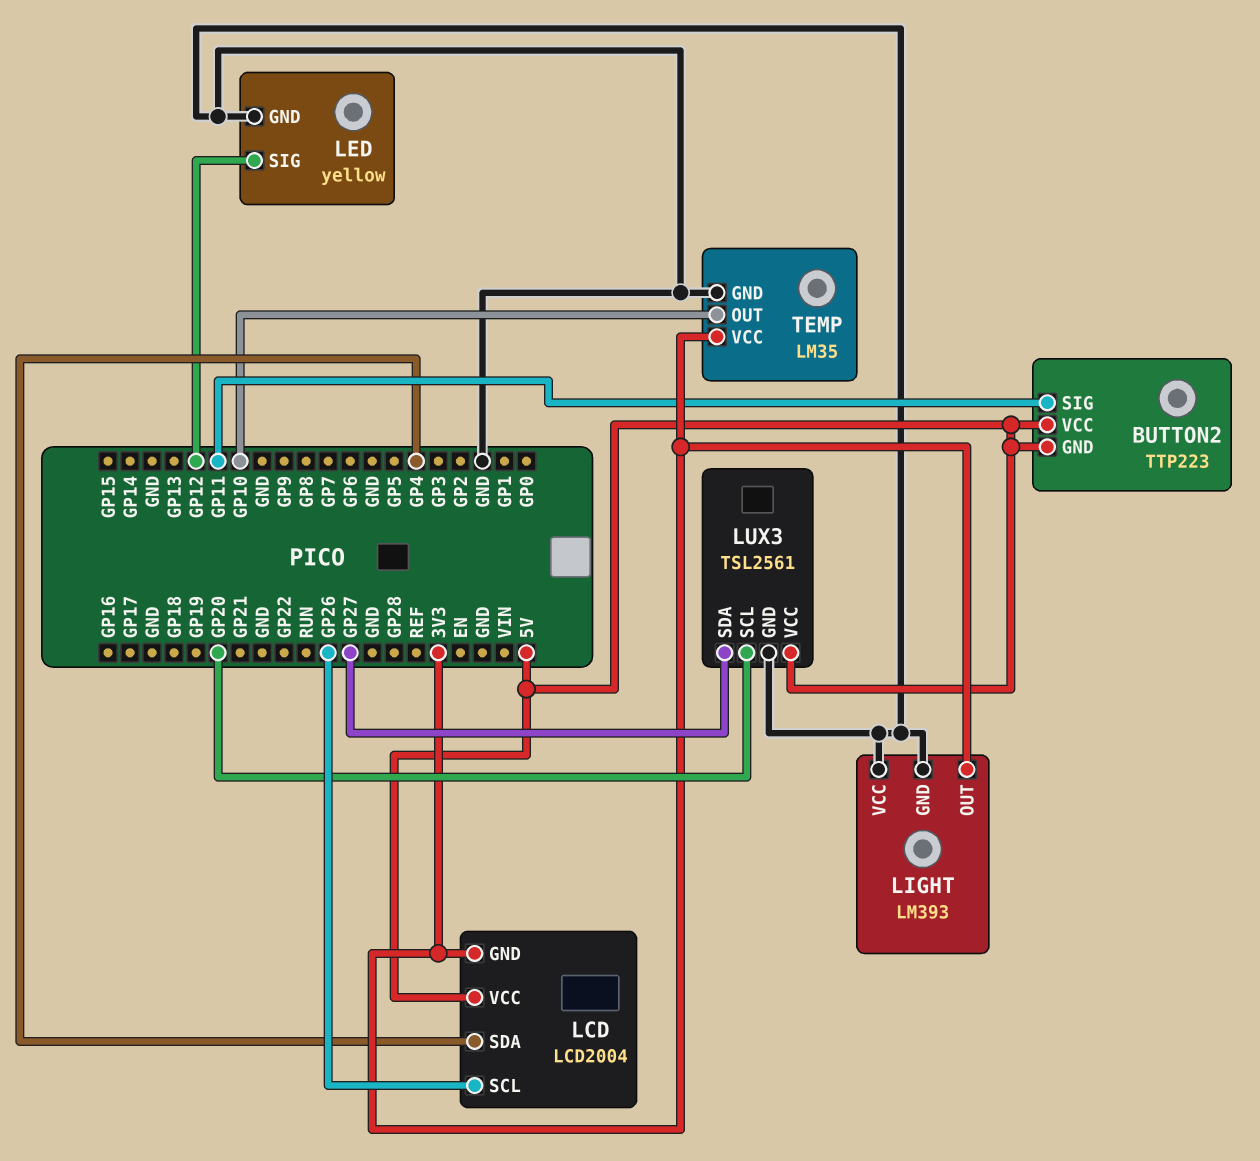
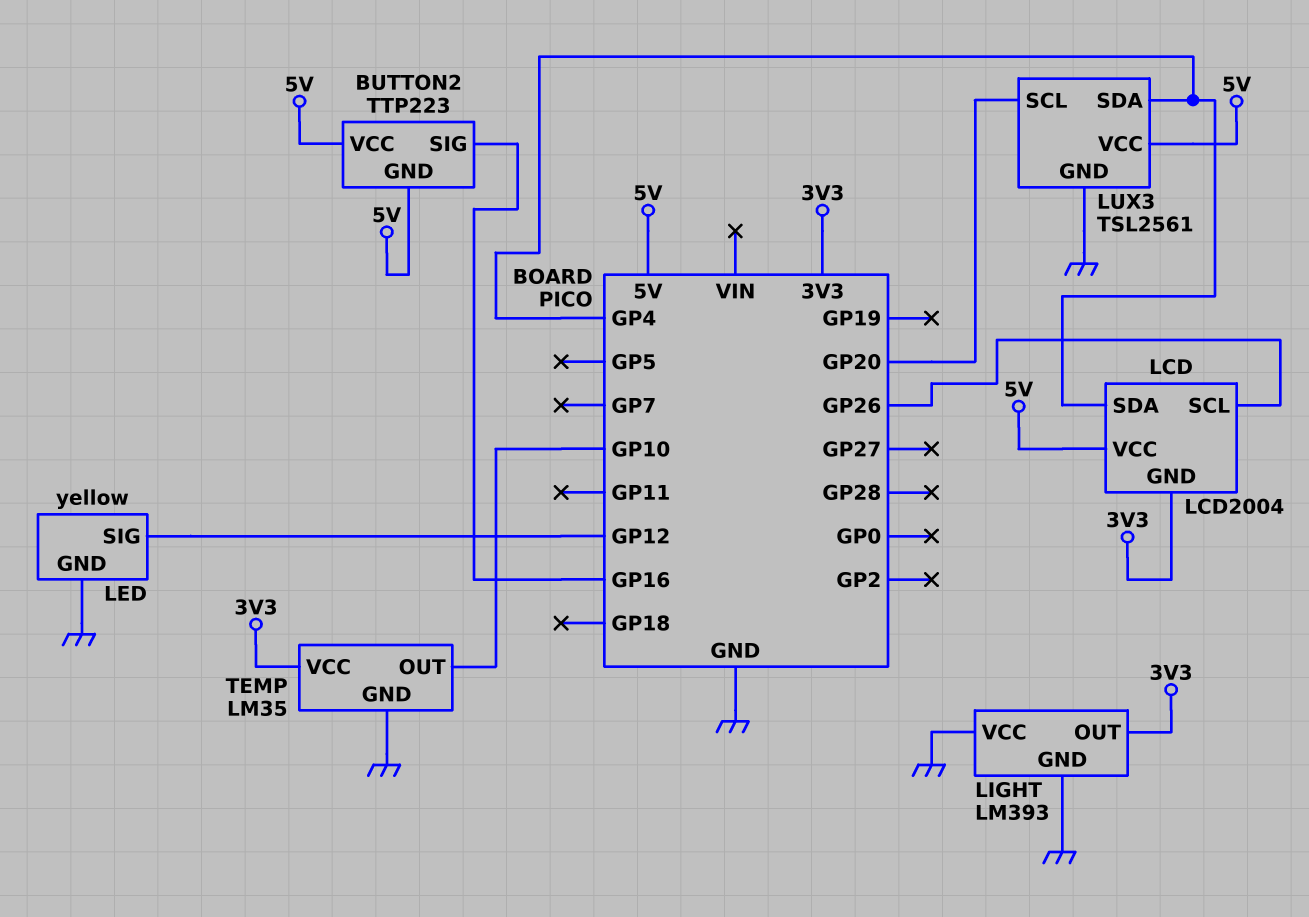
BUTTON2 pin SIG: GP11 -> GP16
LUX3 pin SDA: GP27 -> GP4

